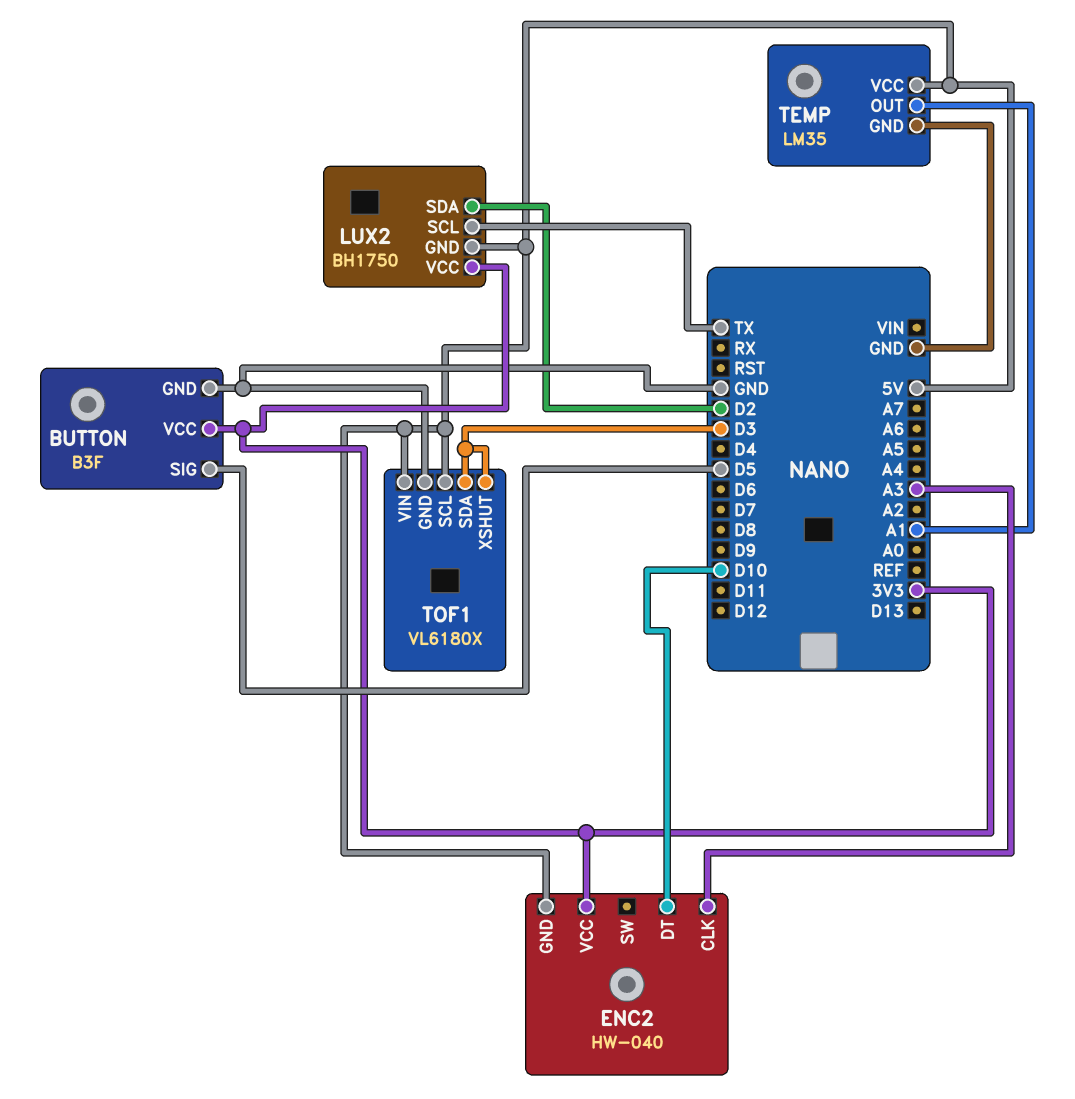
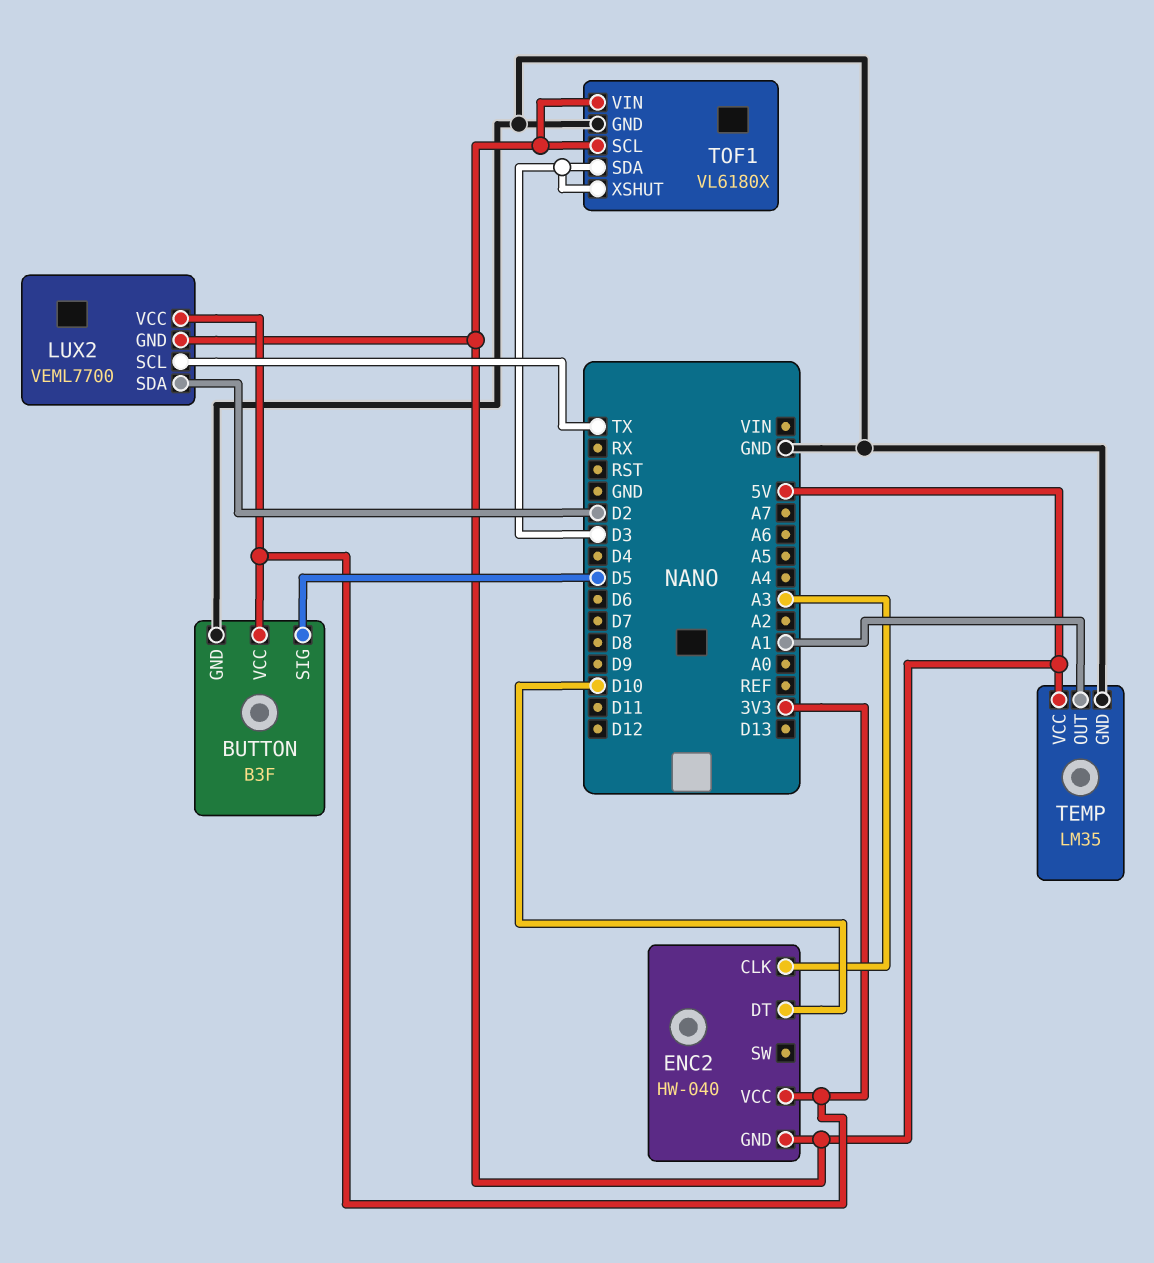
LUX2: BH1750 -> VEML7700

